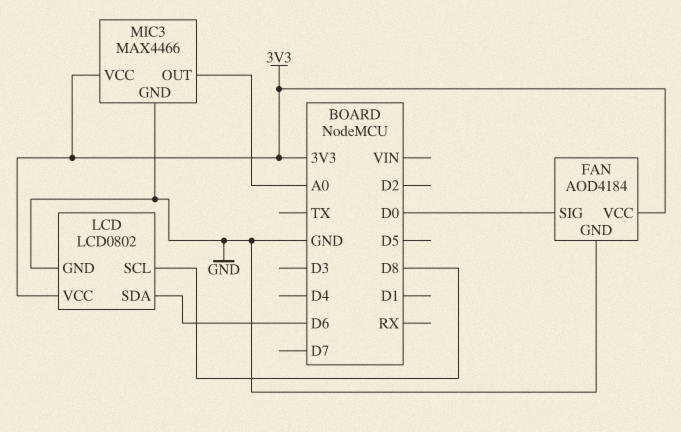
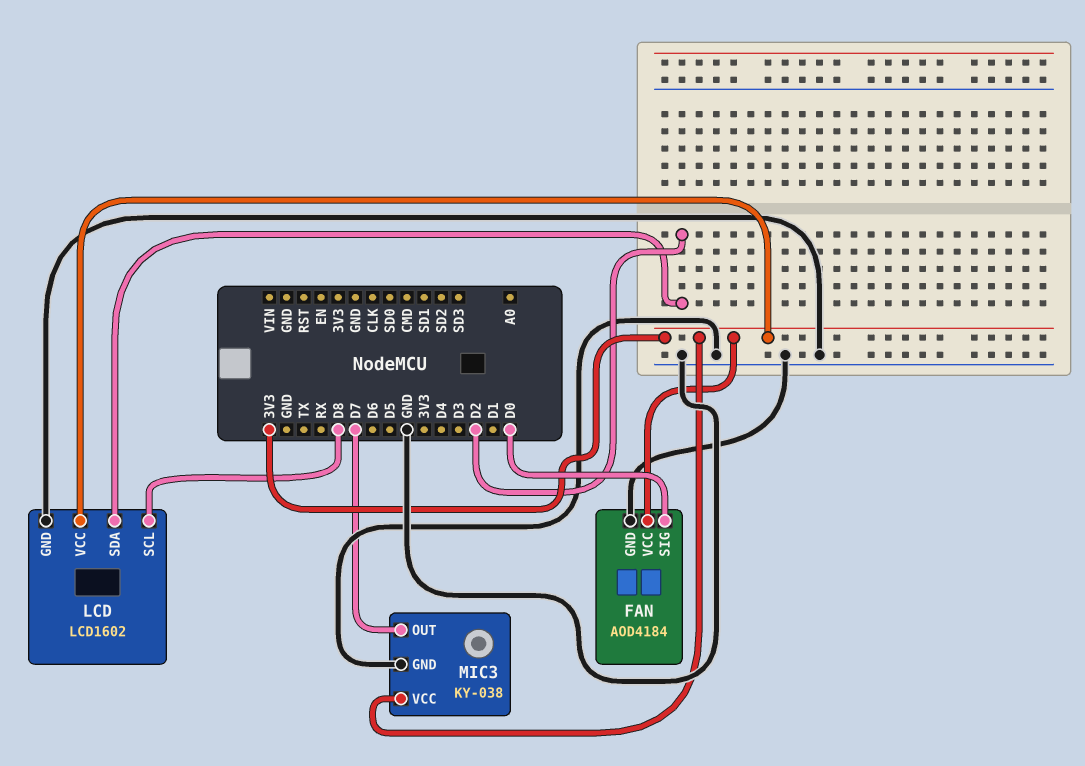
LCD: LCD0802 -> LCD1602
LCD pin SDA: D6 -> D2
MIC3: MAX4466 -> KY-038
MIC3 pin OUT: A0 -> D7

